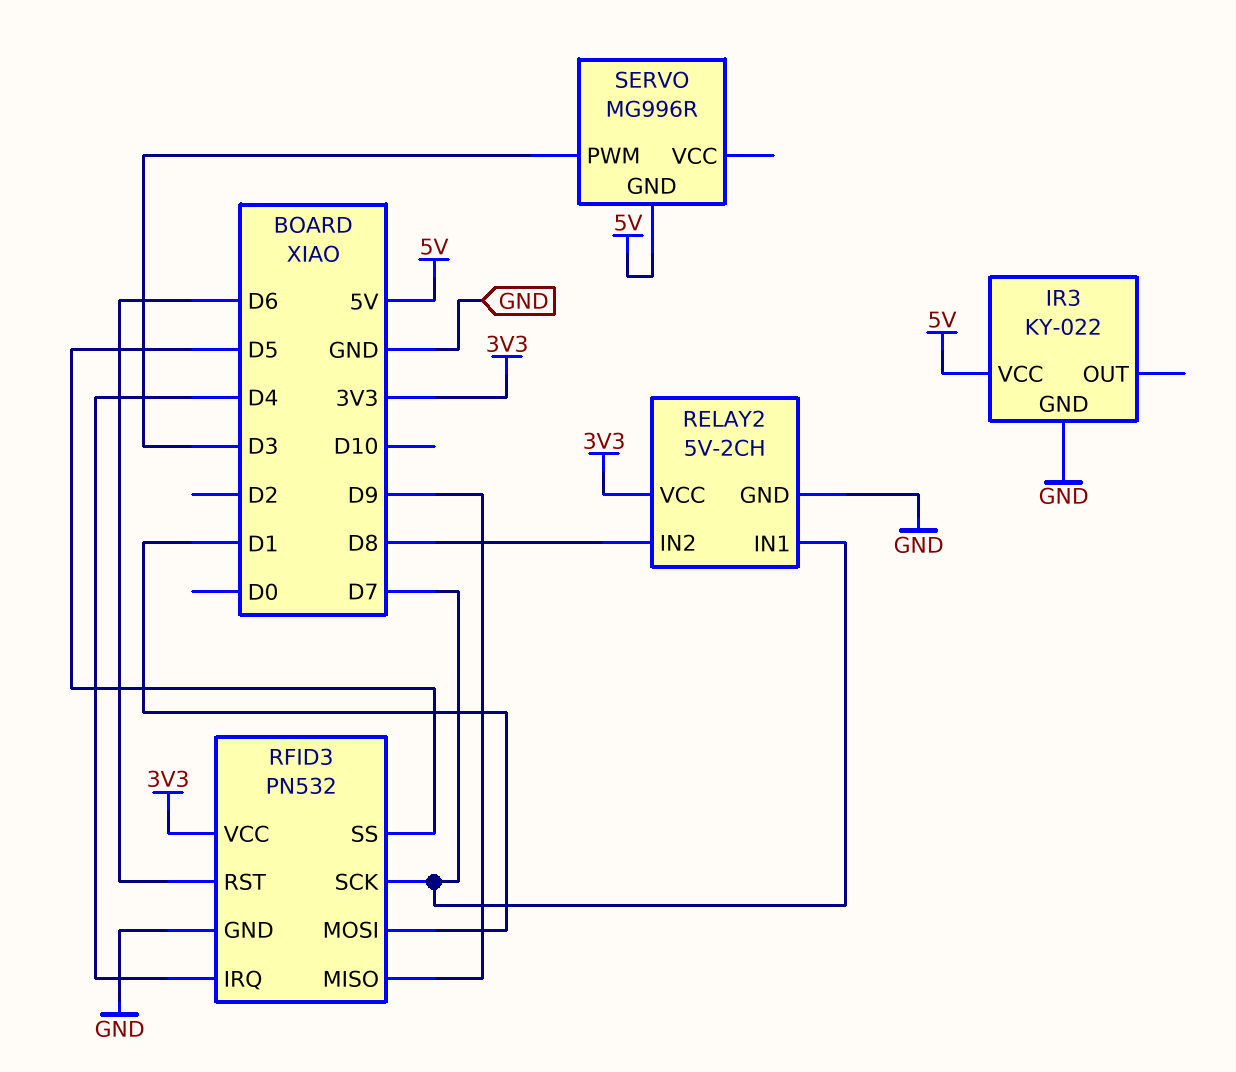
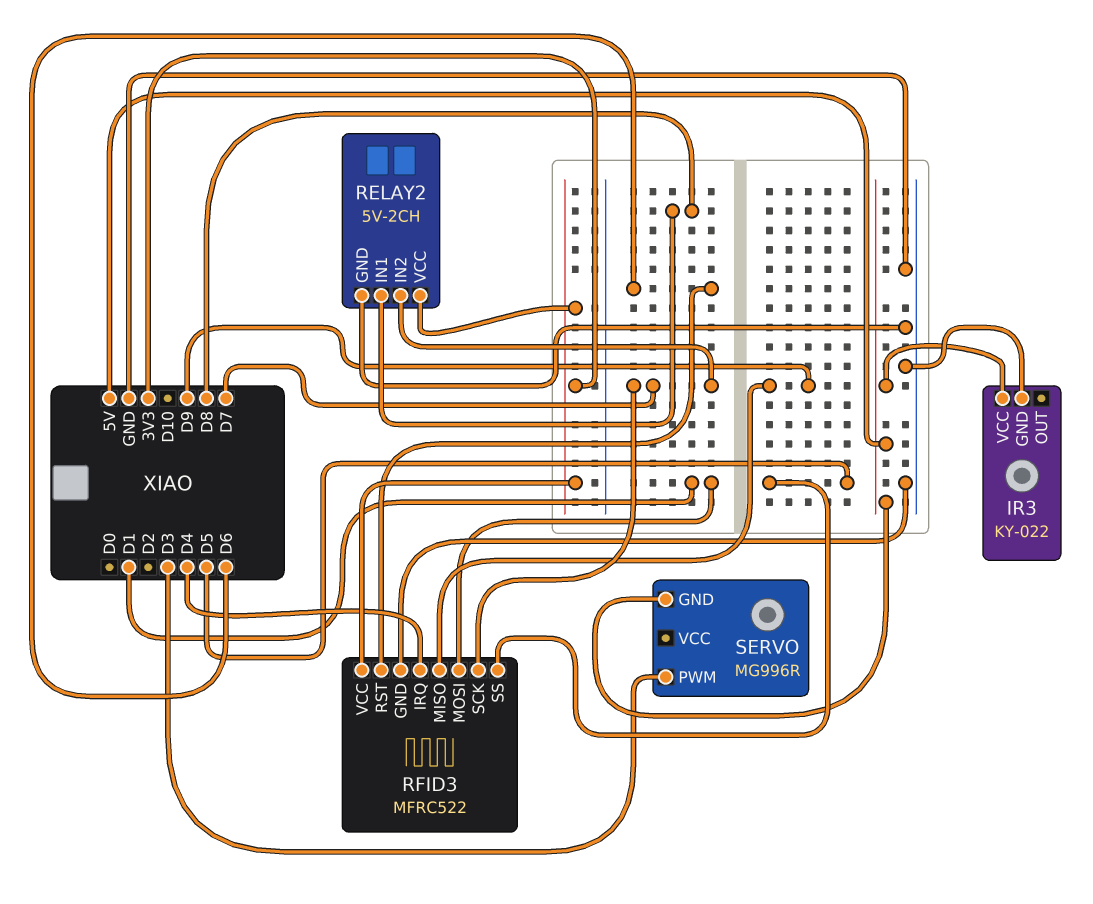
RELAY2 pin IN1: D7 -> D8
RELAY2 pin IN2: D8 -> D7
RFID3: PN532 -> MFRC522

